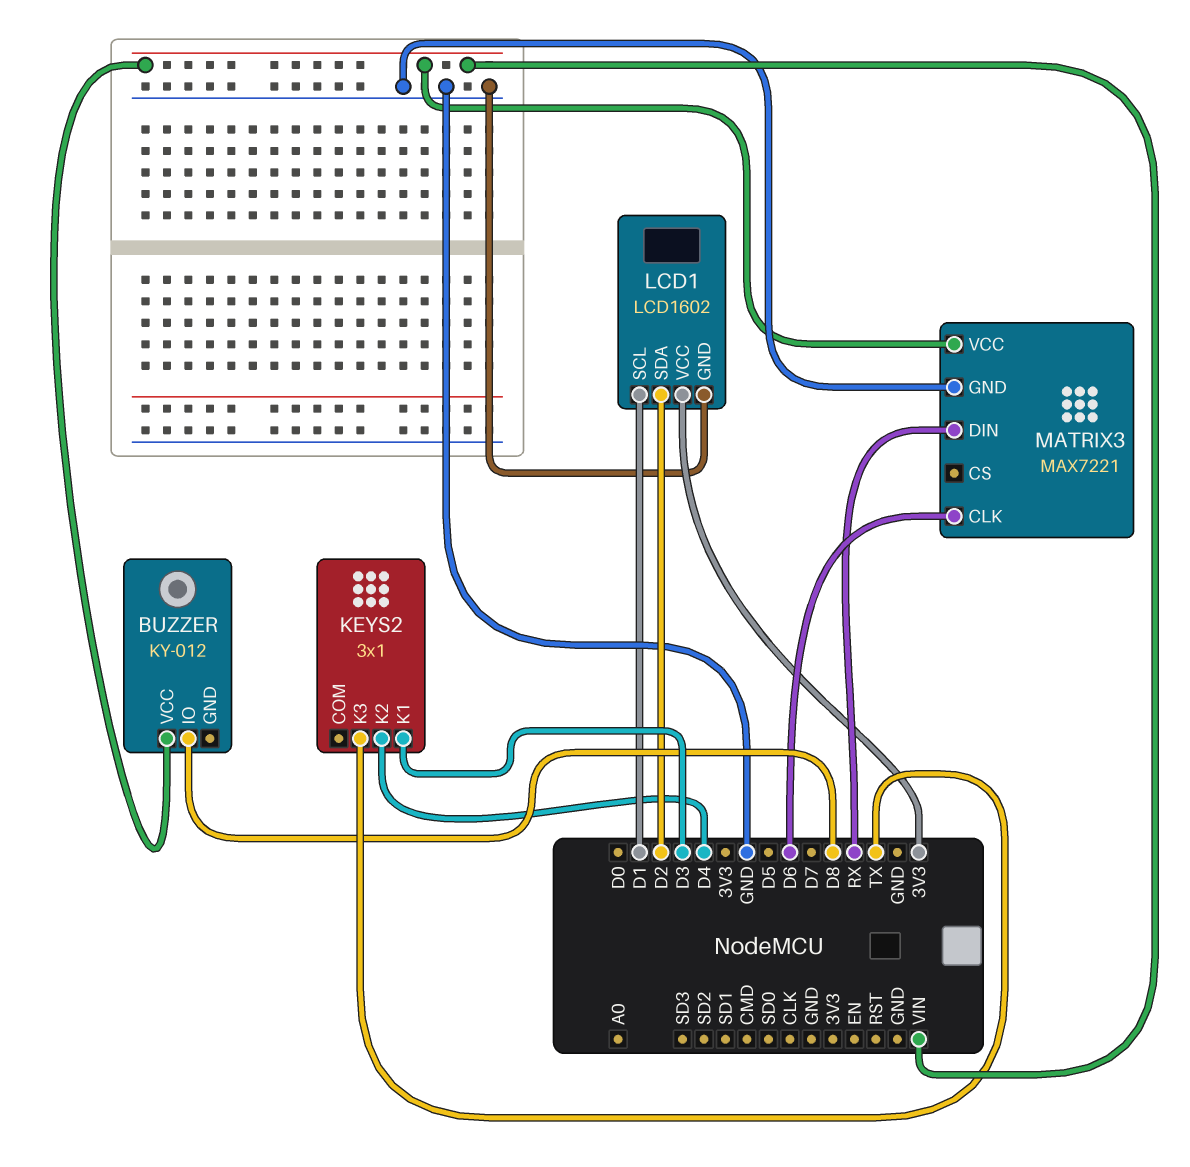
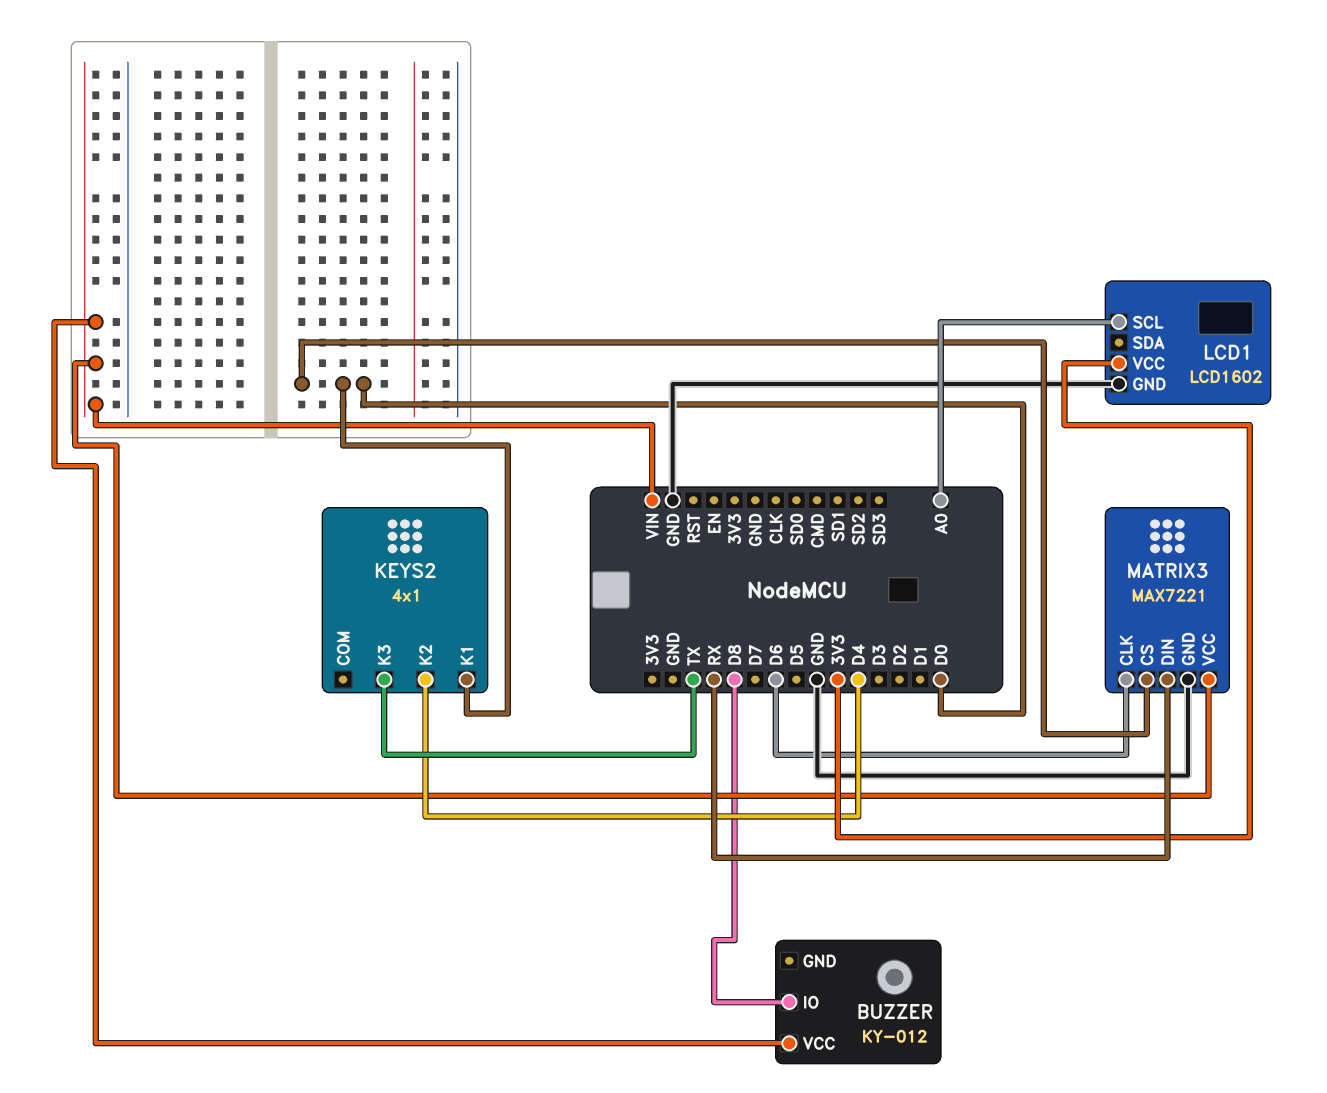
KEYS2: 3x1 -> 4x1
KEYS2 pin K1: D3 -> D0
LCD1 pin SCL: D1 -> A0
LCD1 pin SDA: D2 -> none
MATRIX3 pin CS: none -> D0

